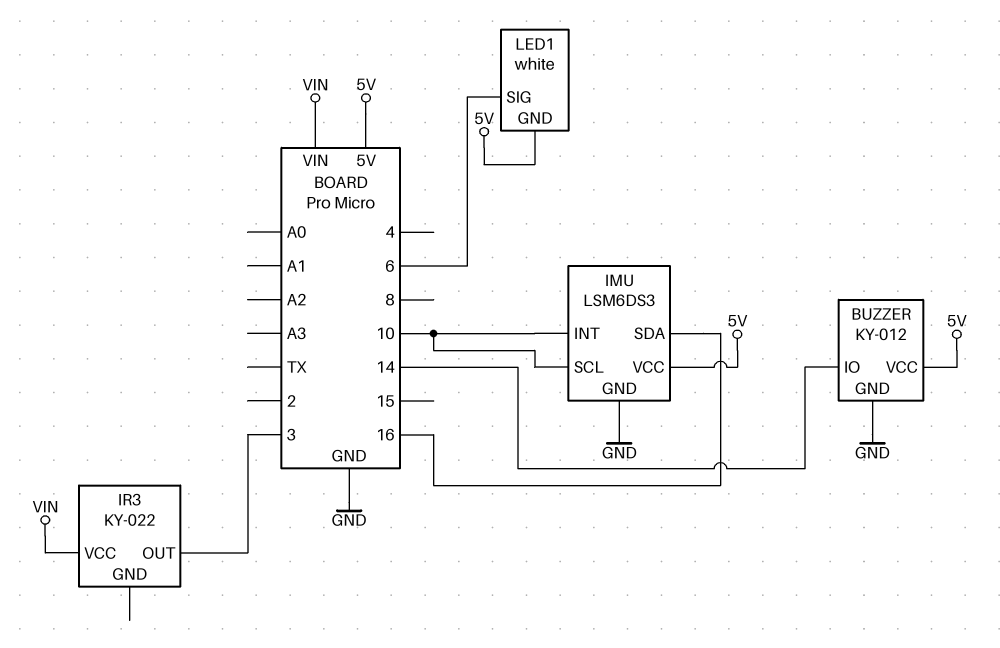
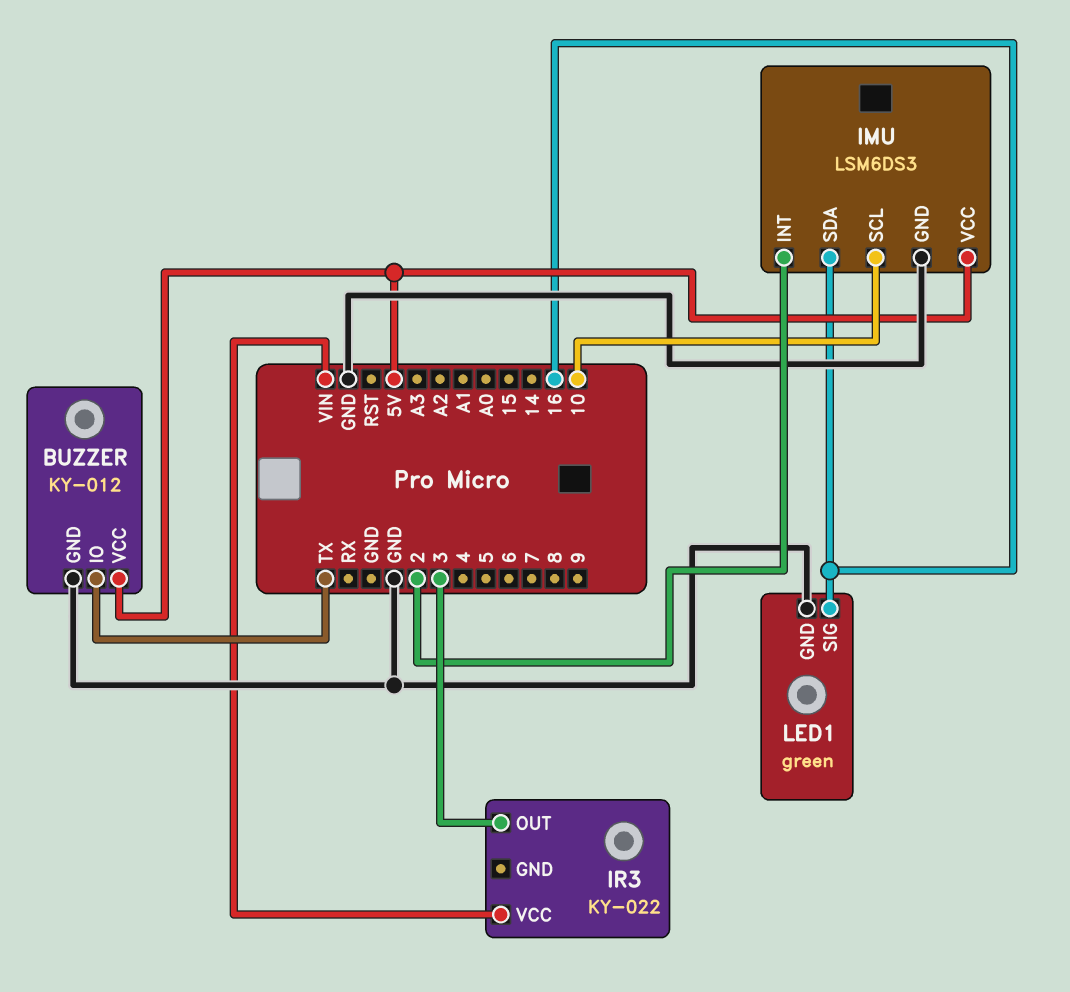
BUZZER pin IO: 14 -> TX
IMU pin INT: 10 -> 2
LED1: white -> green
LED1 pin GND: 5V -> GND
LED1 pin SIG: 6 -> 16

